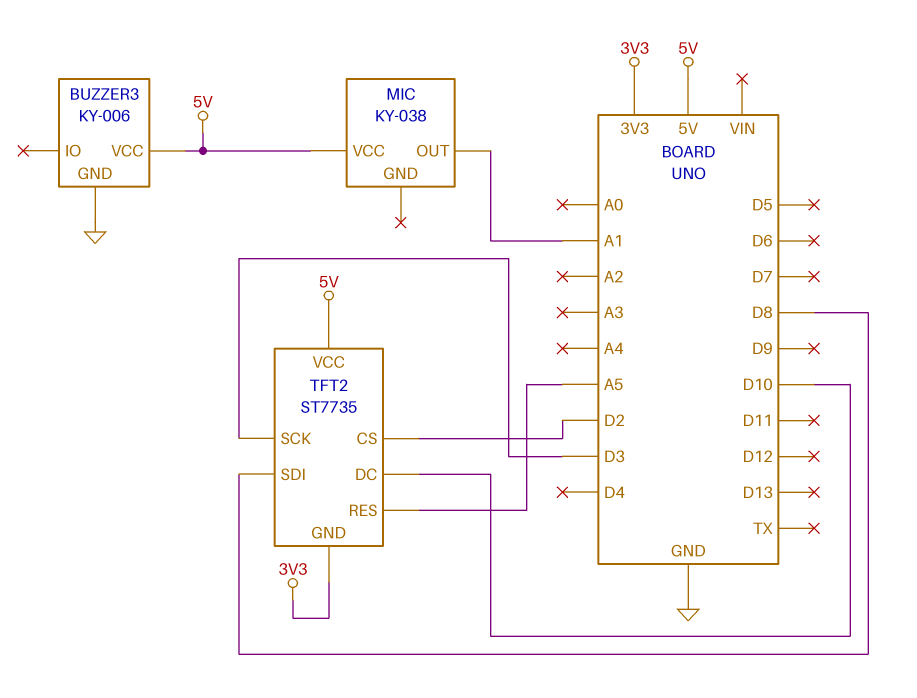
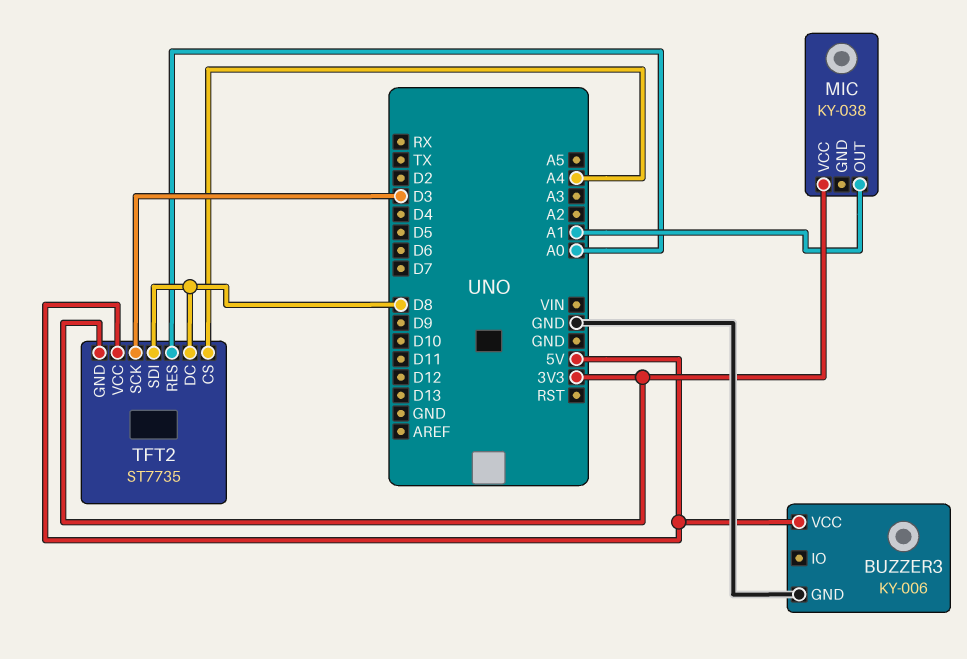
MIC pin VCC: 5V -> 3V3
TFT2 pin CS: D2 -> A4
TFT2 pin DC: D10 -> D8
TFT2 pin RES: A5 -> A0

